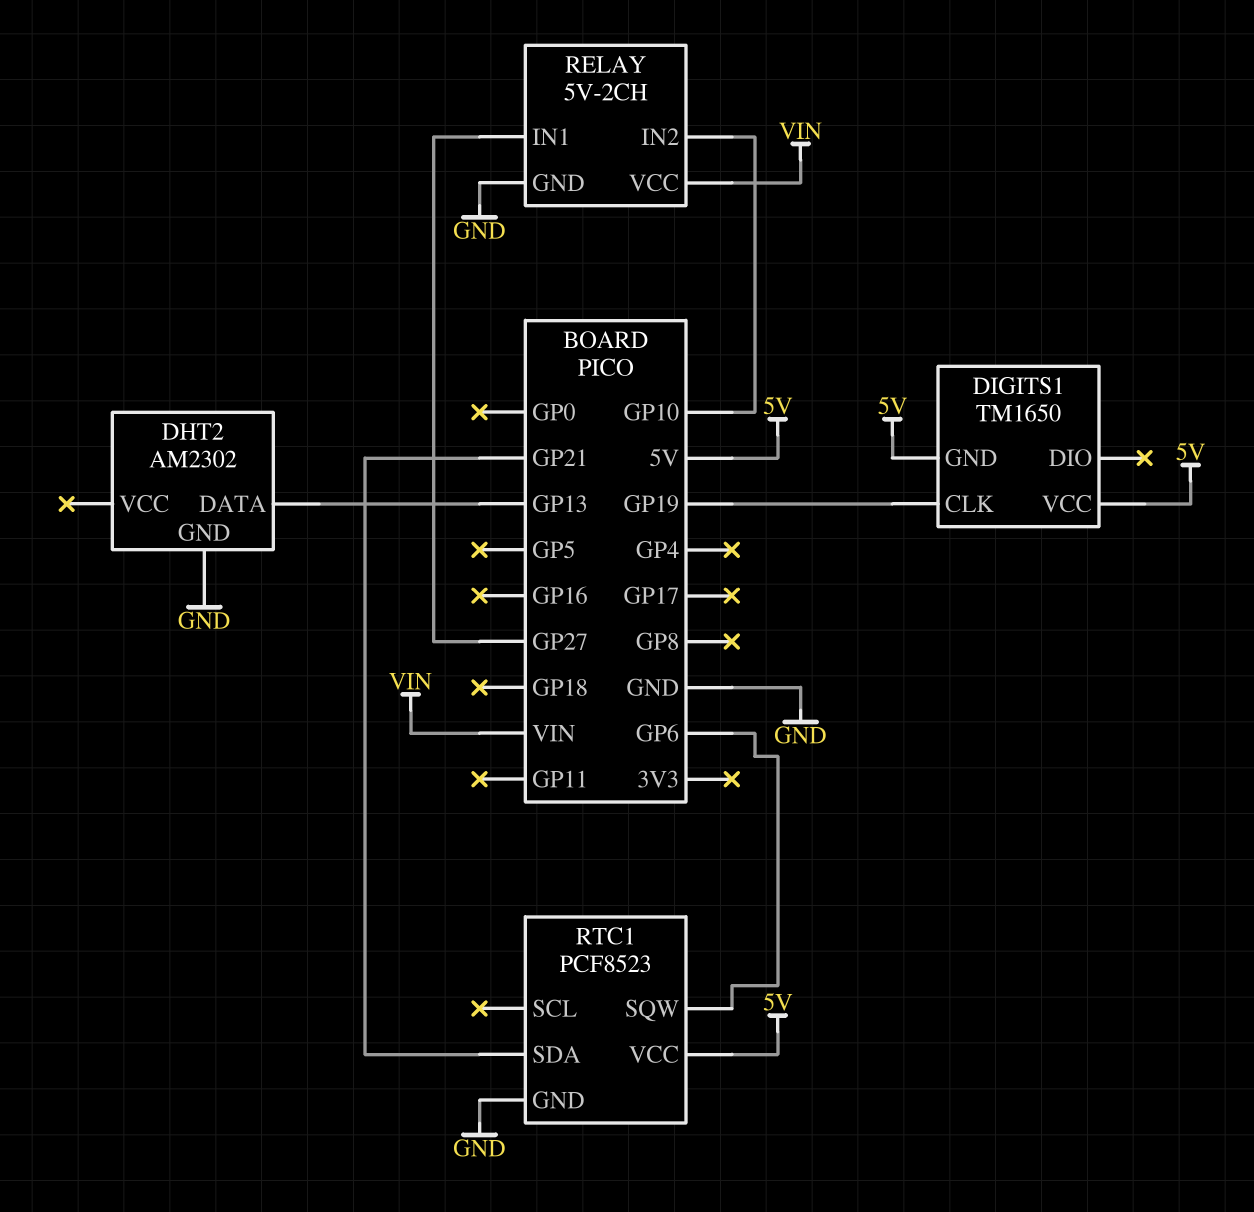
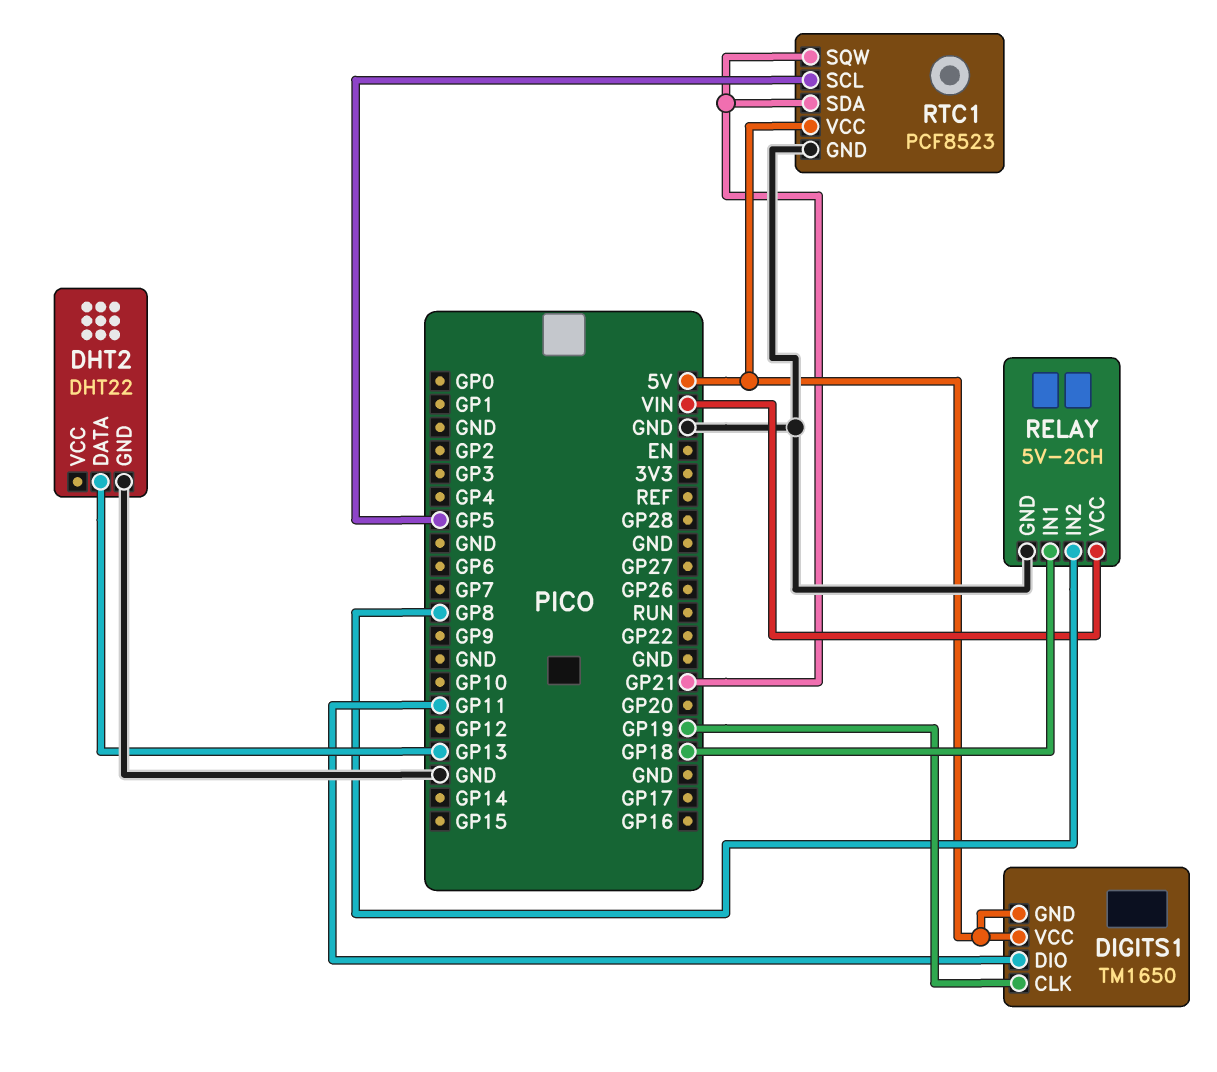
DHT2: AM2302 -> DHT22
DIGITS1 pin DIO: none -> GP11
RELAY pin IN1: GP27 -> GP18
RELAY pin IN2: GP10 -> GP8
RTC1 pin SCL: none -> GP5
RTC1 pin SQW: GP6 -> GP21

